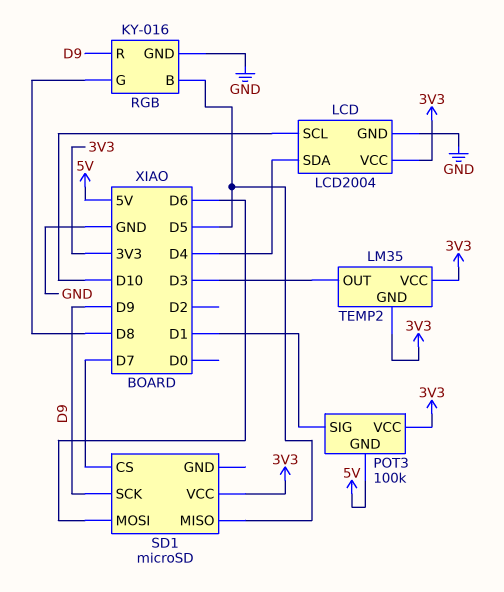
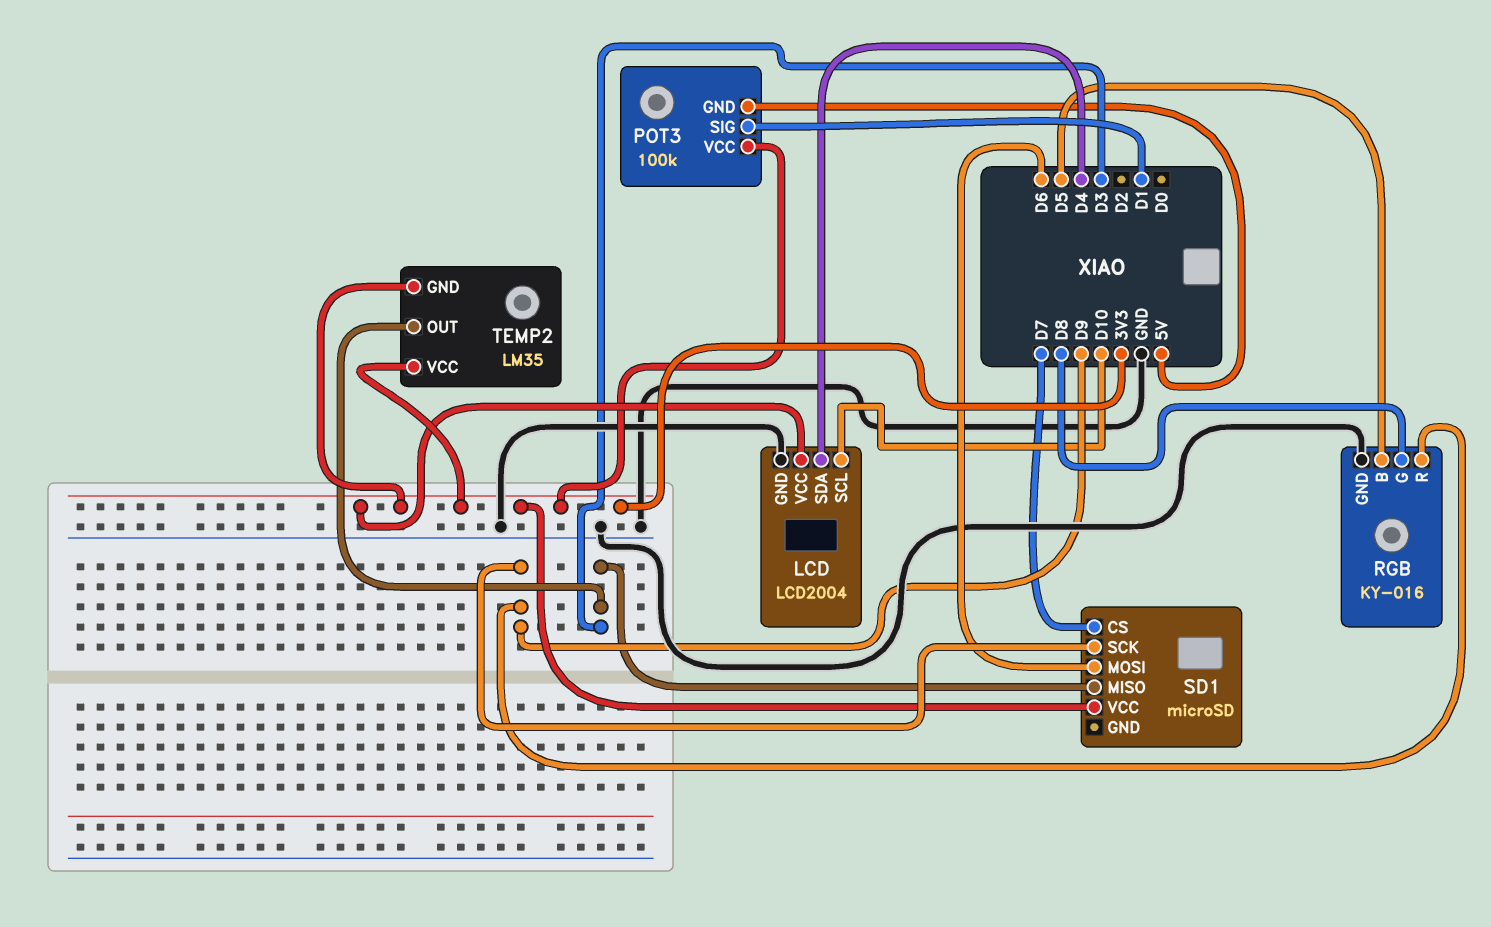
SD1 pin MISO: D5 -> D3

